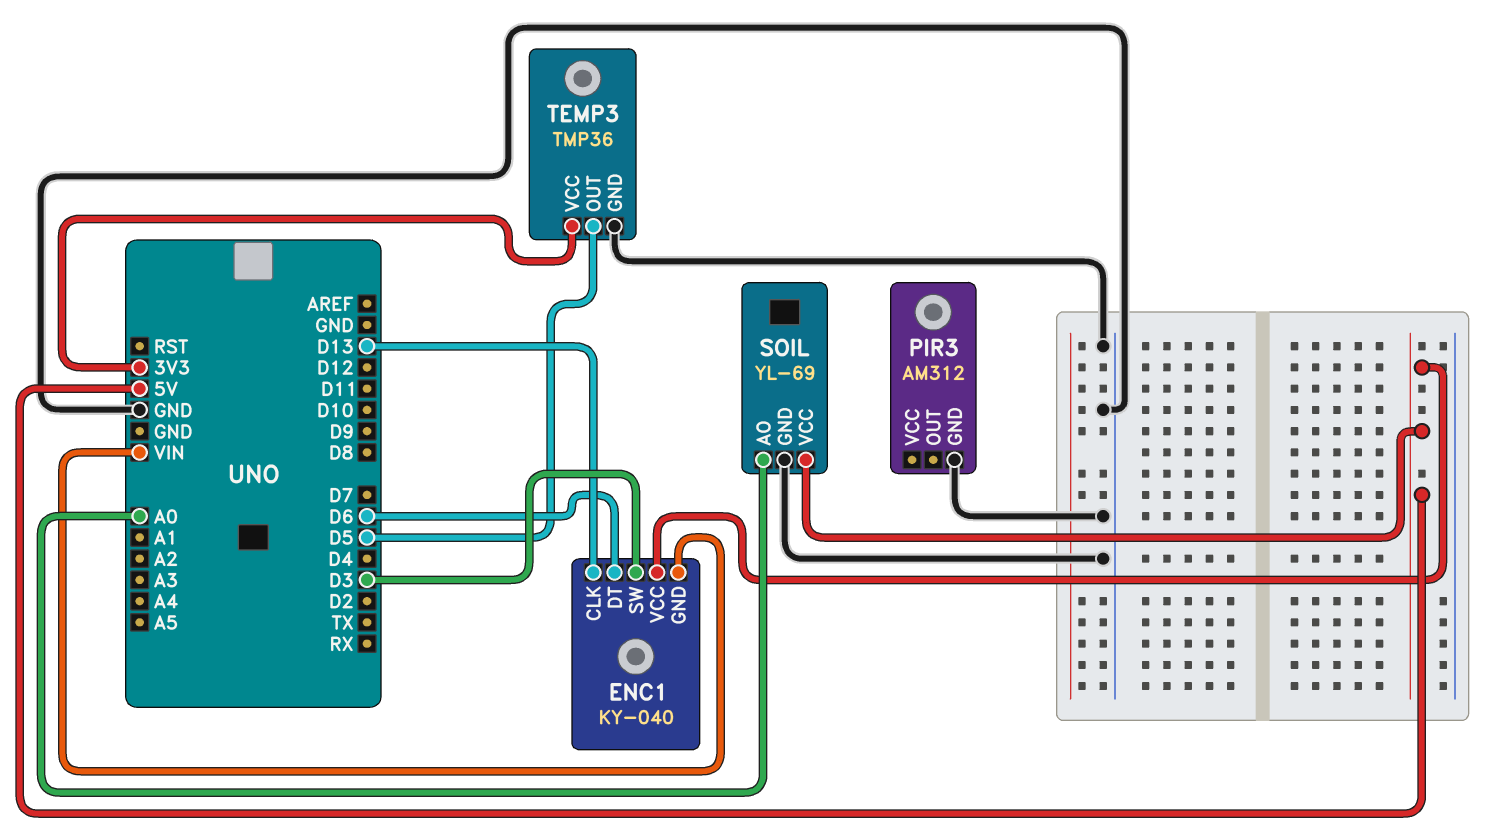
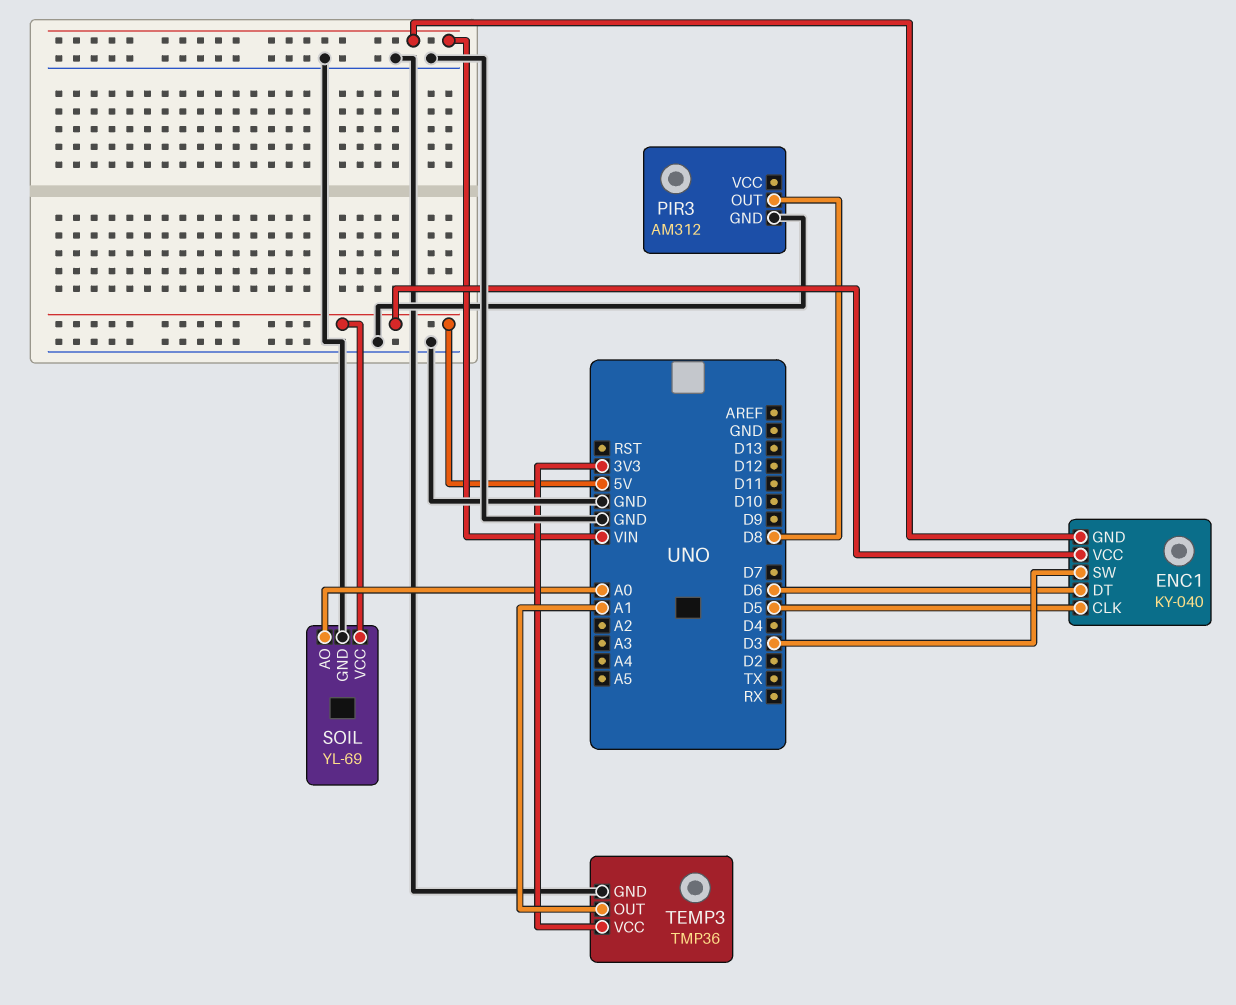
ENC1 pin CLK: D13 -> D5
PIR3 pin OUT: none -> D8
TEMP3 pin OUT: D5 -> A1

